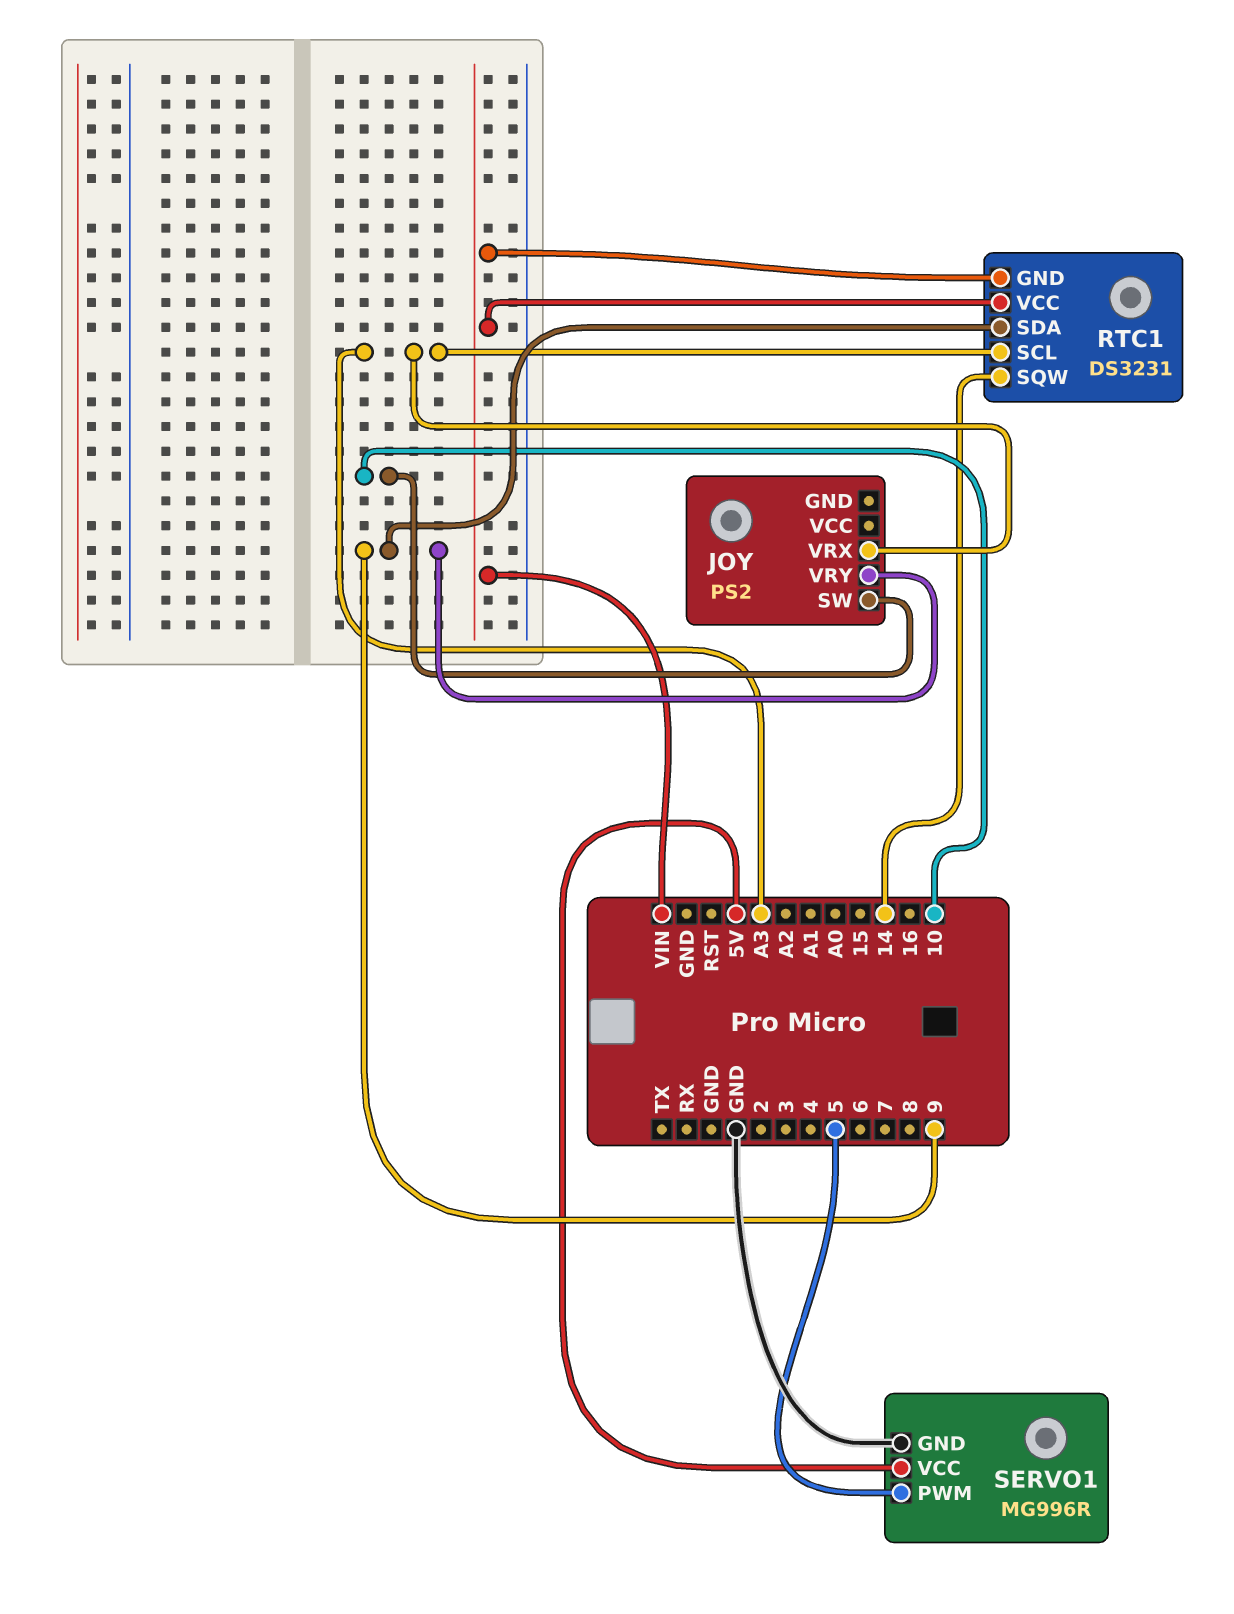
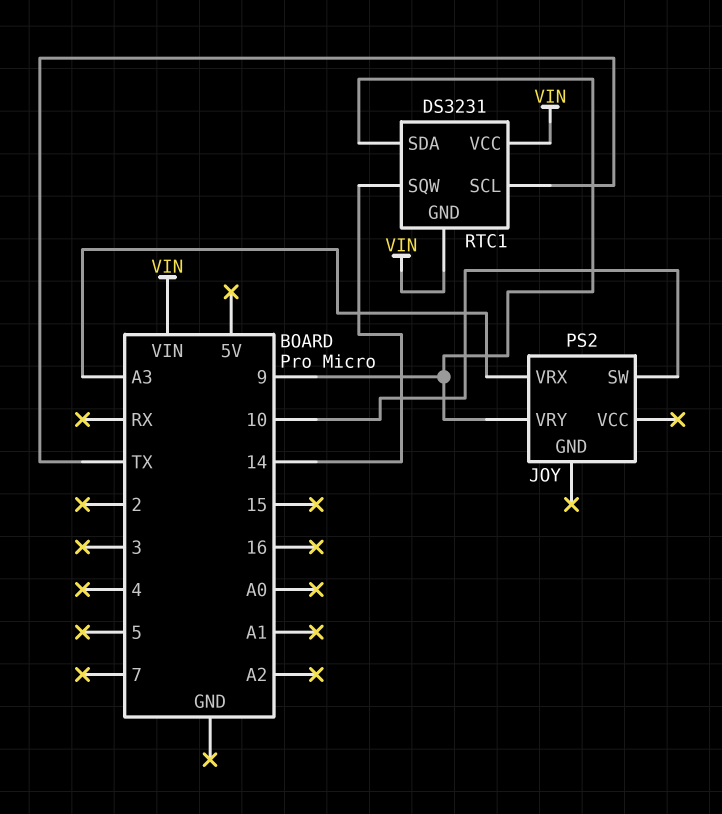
RTC1 pin SCL: A3 -> TX
SERVO1: MG996R -> none
SERVO1 pin GND: GND -> none
SERVO1 pin PWM: 5 -> none
SERVO1 pin VCC: 5V -> none

